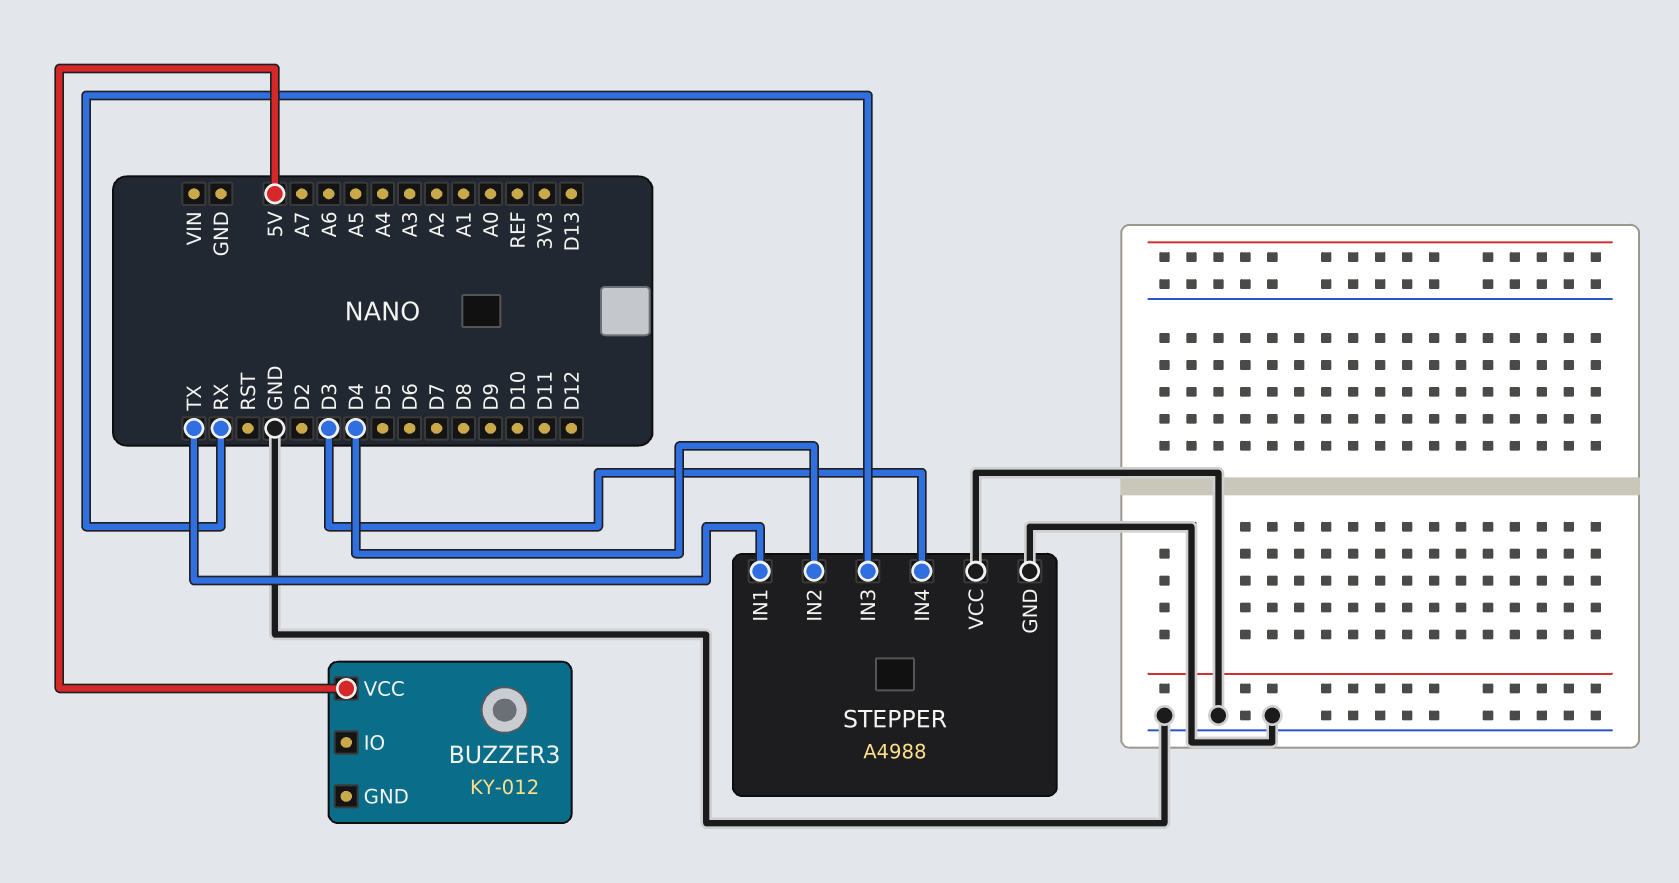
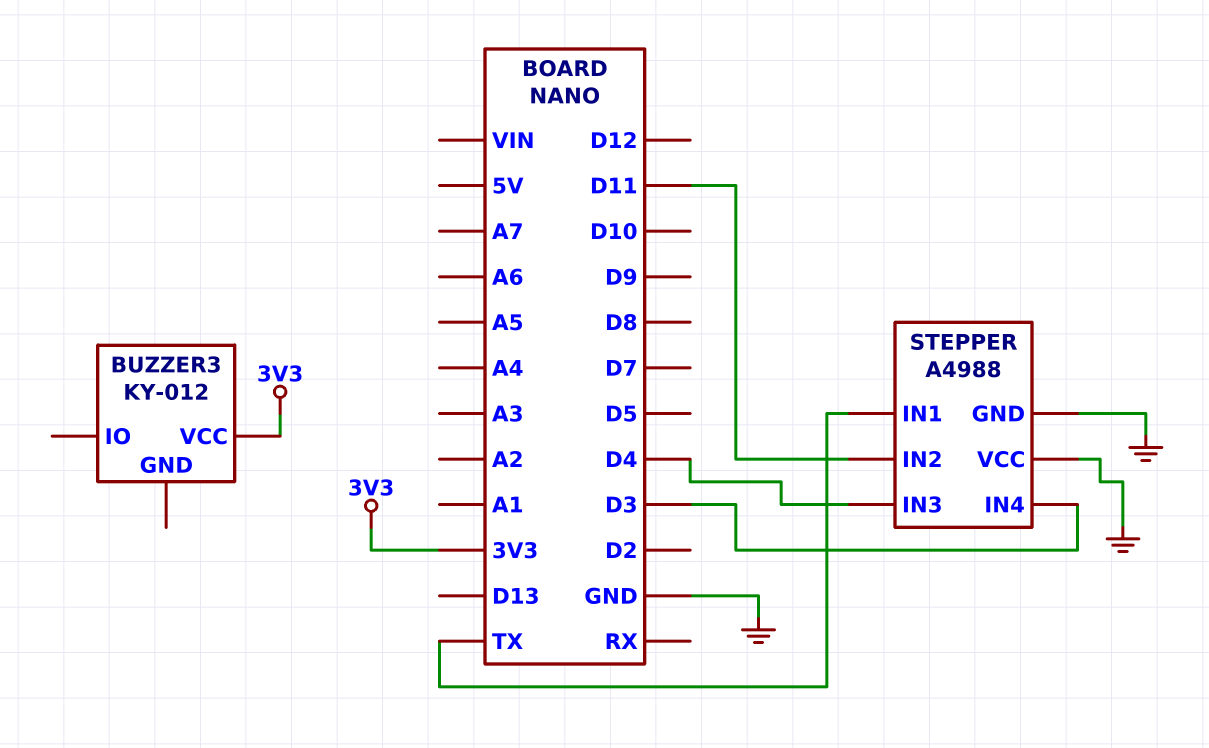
BUZZER3 pin VCC: 5V -> 3V3
STEPPER pin IN2: D4 -> D11
STEPPER pin IN3: RX -> D4

